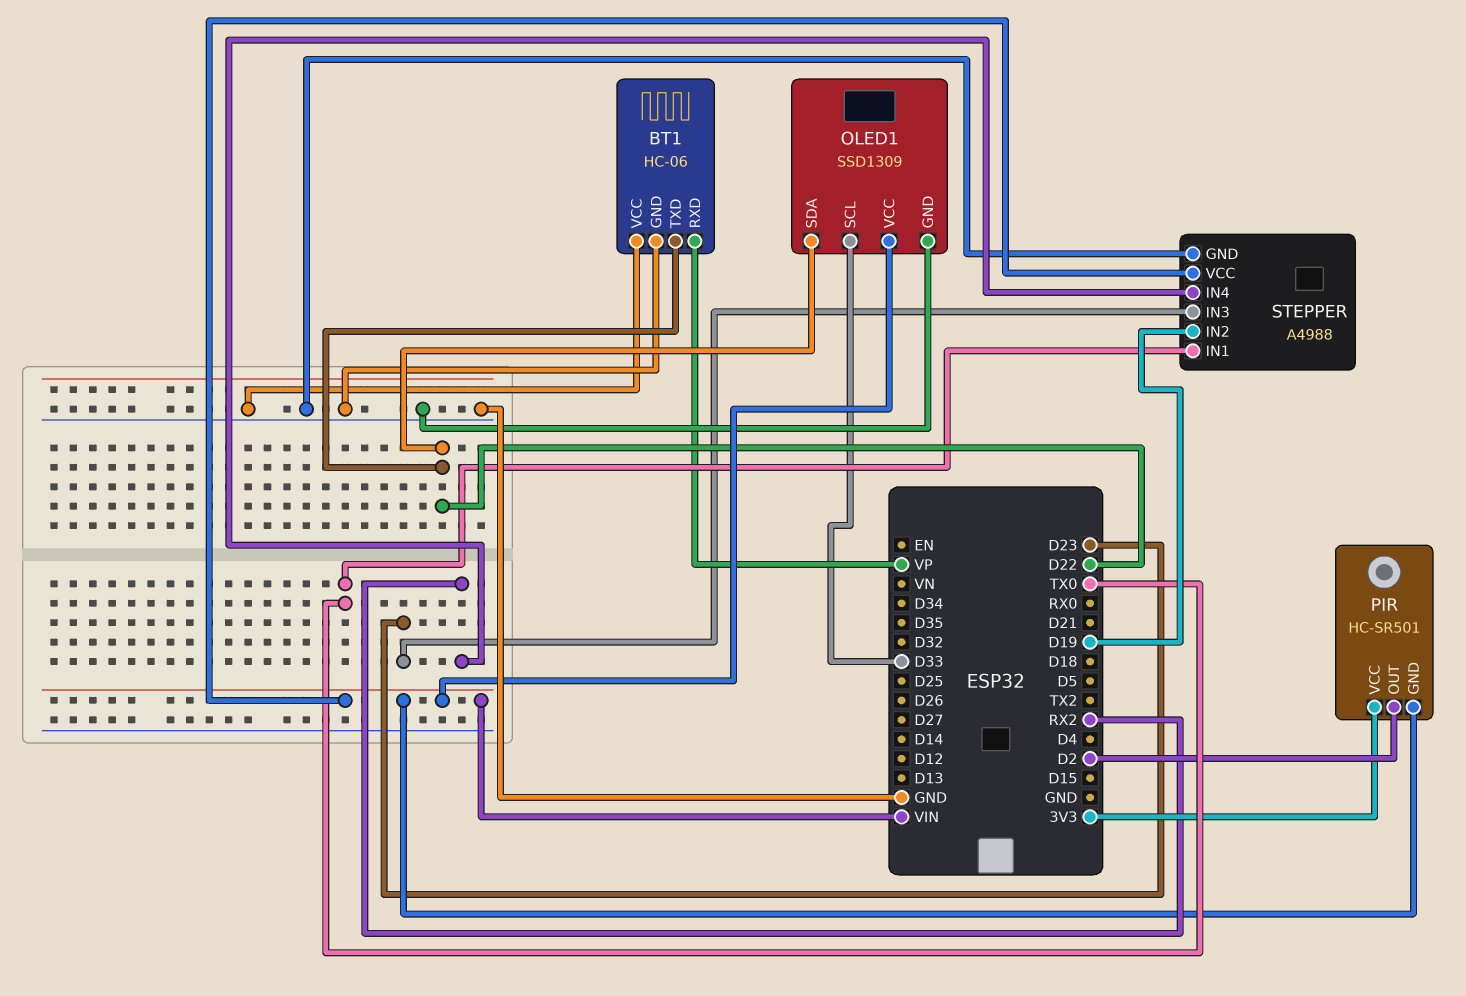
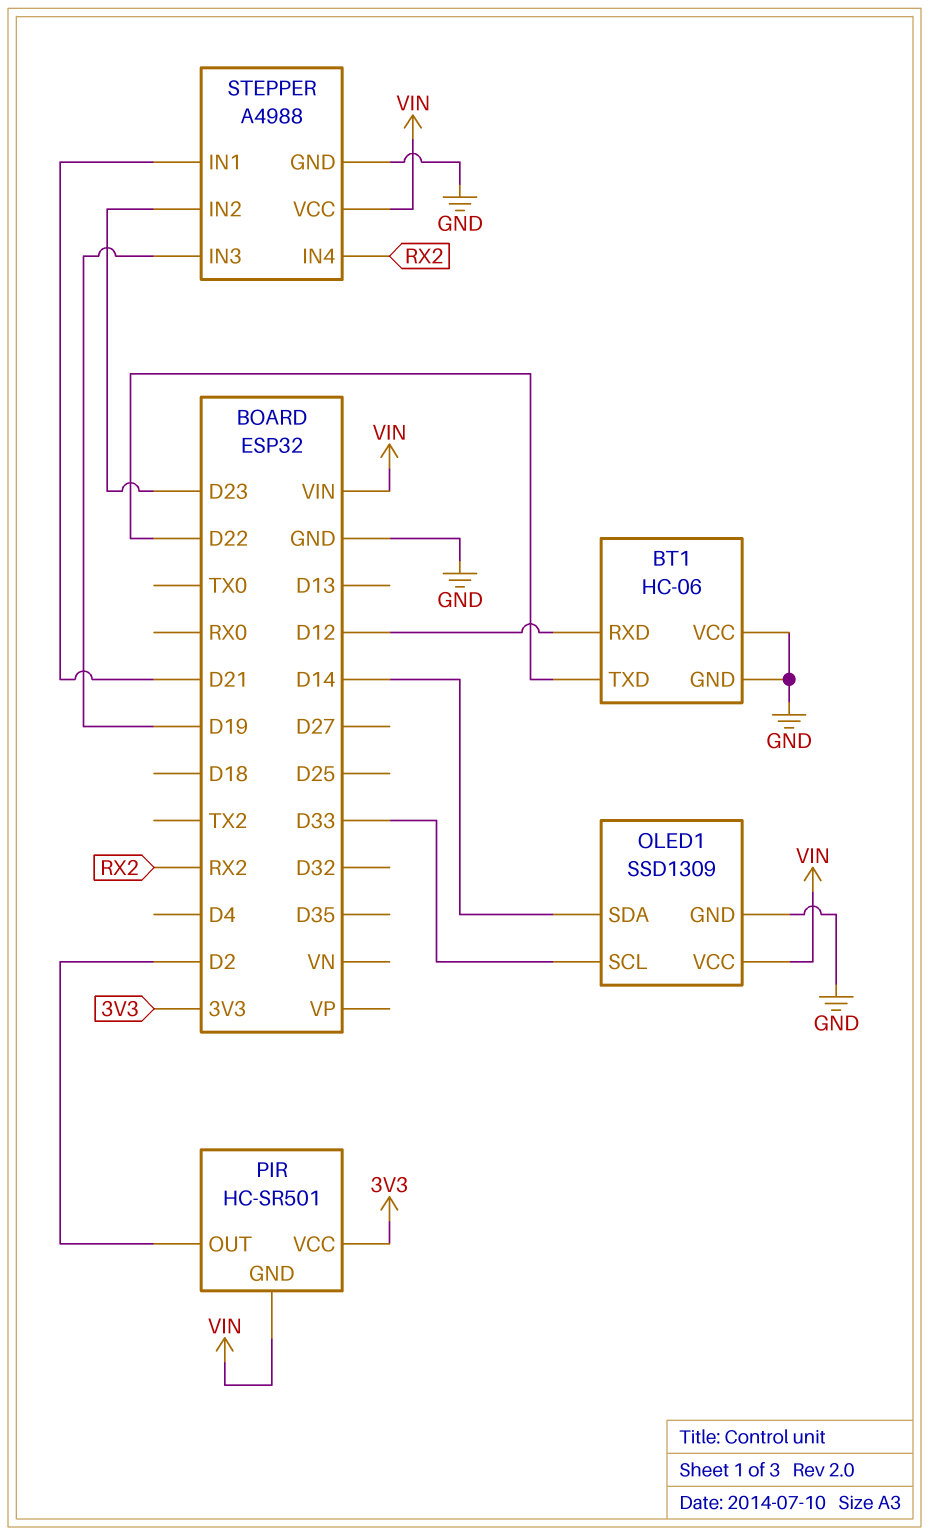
BT1 pin RXD: VP -> D12
OLED1 pin SDA: D22 -> D14
STEPPER pin IN1: TX0 -> D21
STEPPER pin IN2: D19 -> D23
STEPPER pin IN3: D23 -> D19

